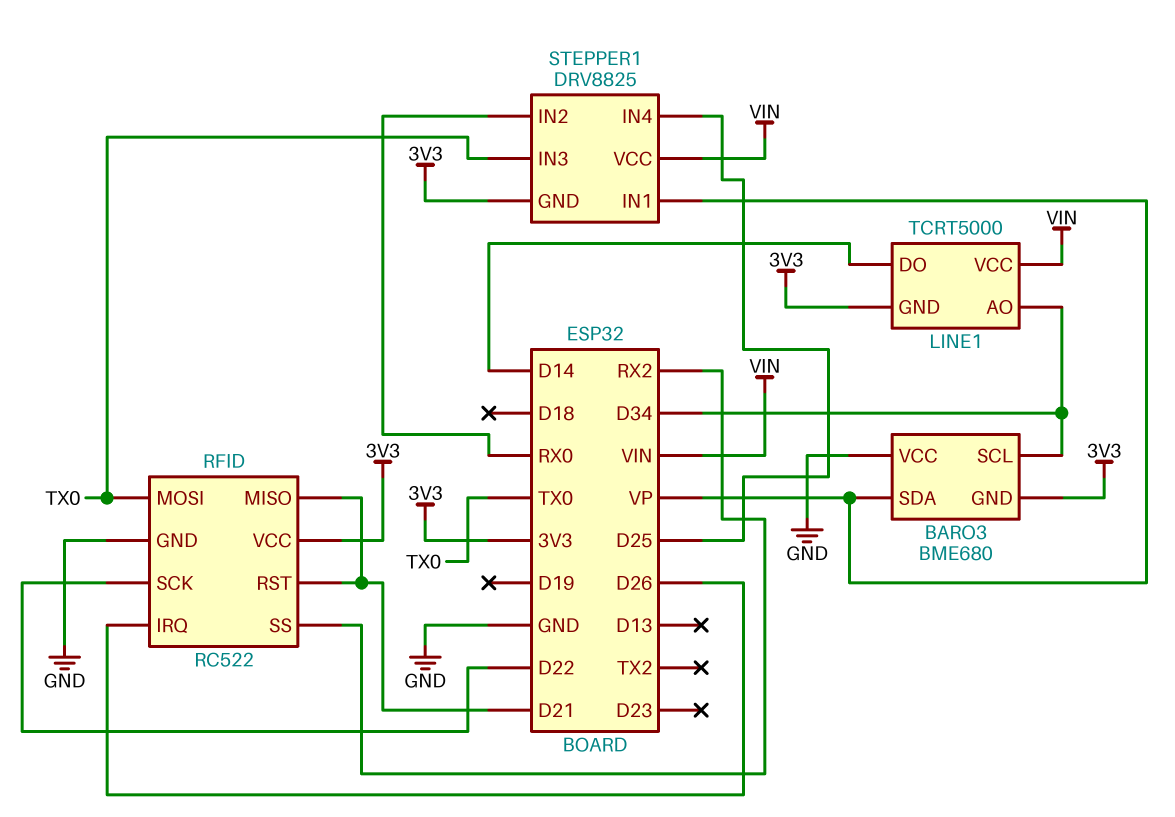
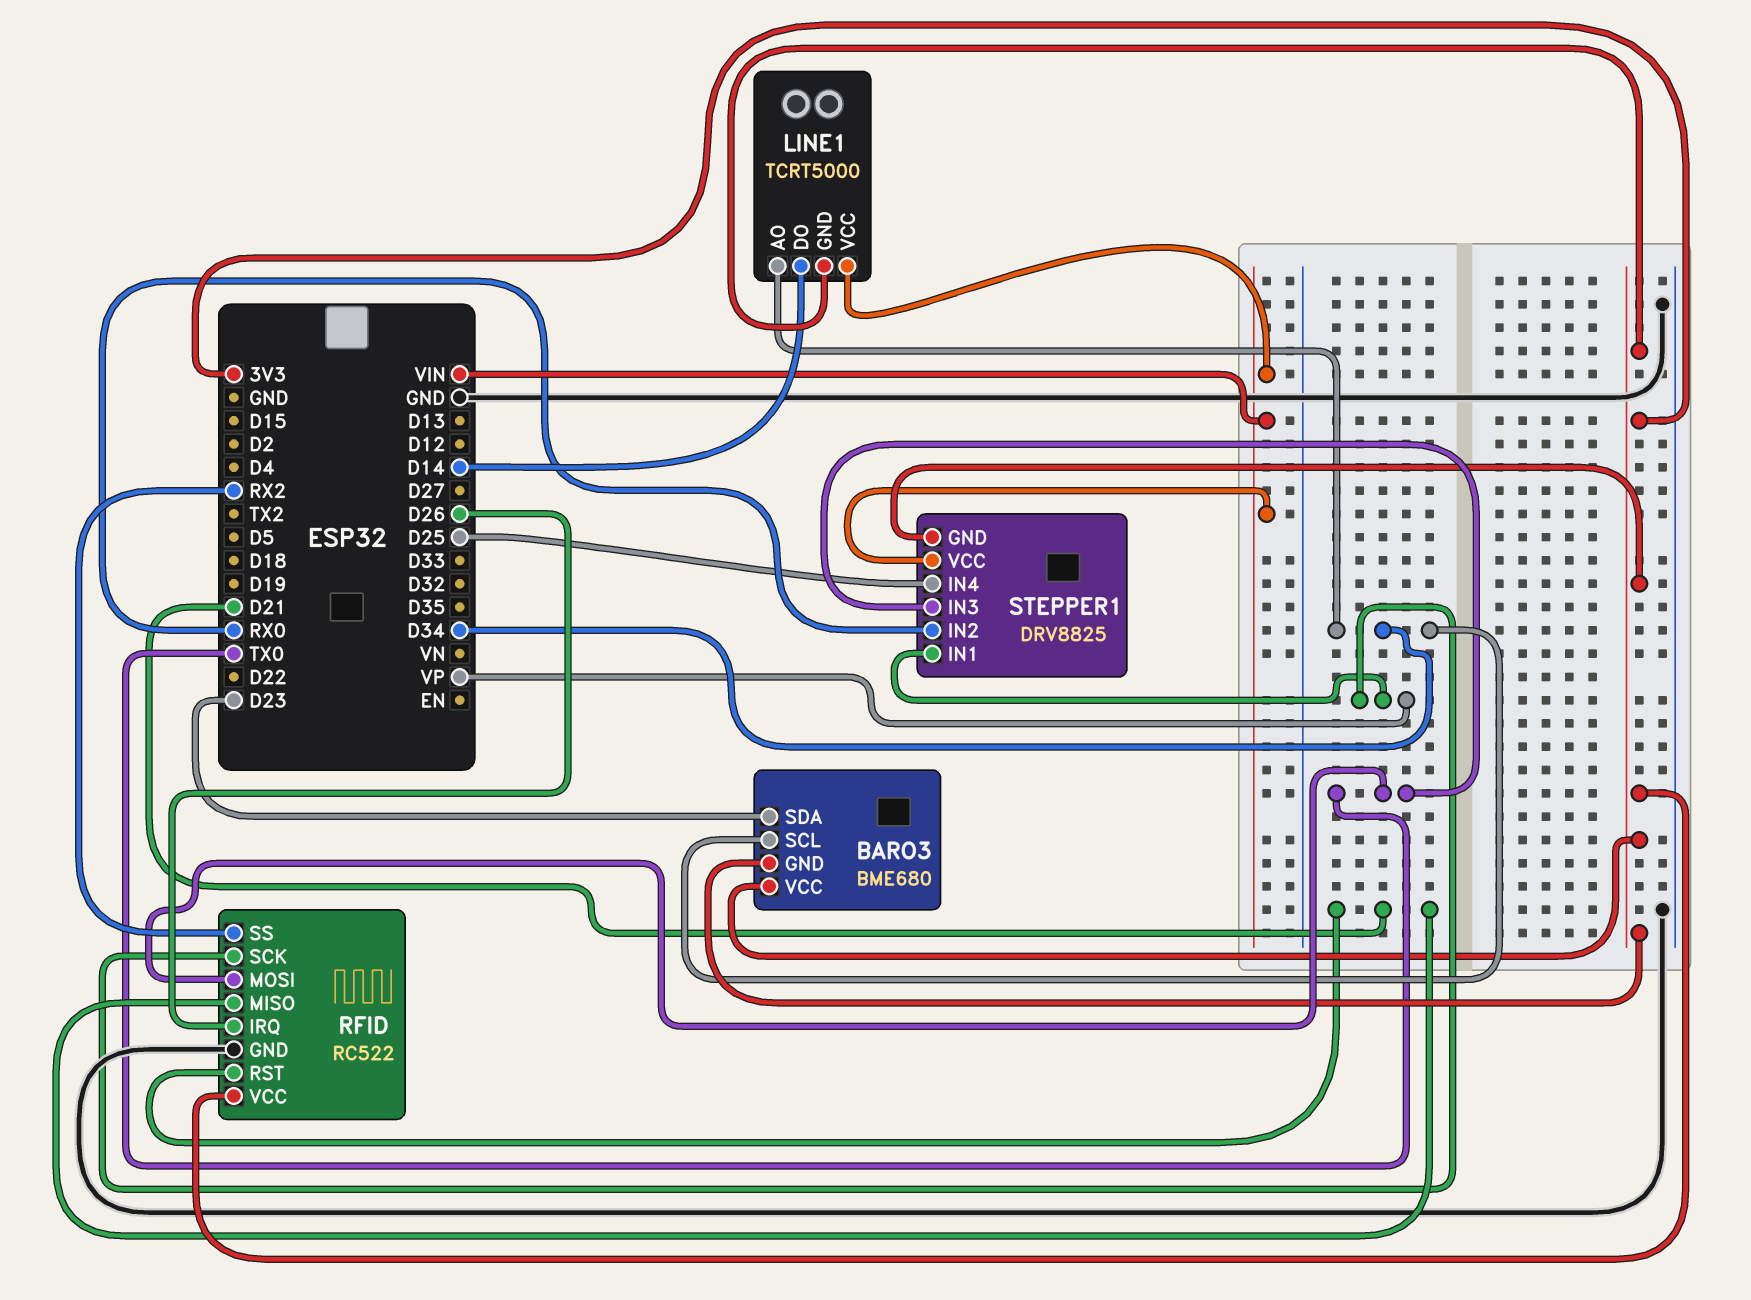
BARO3 pin SDA: VP -> D23
BARO3 pin VCC: GND -> 3V3
RFID pin SCK: D22 -> VP

